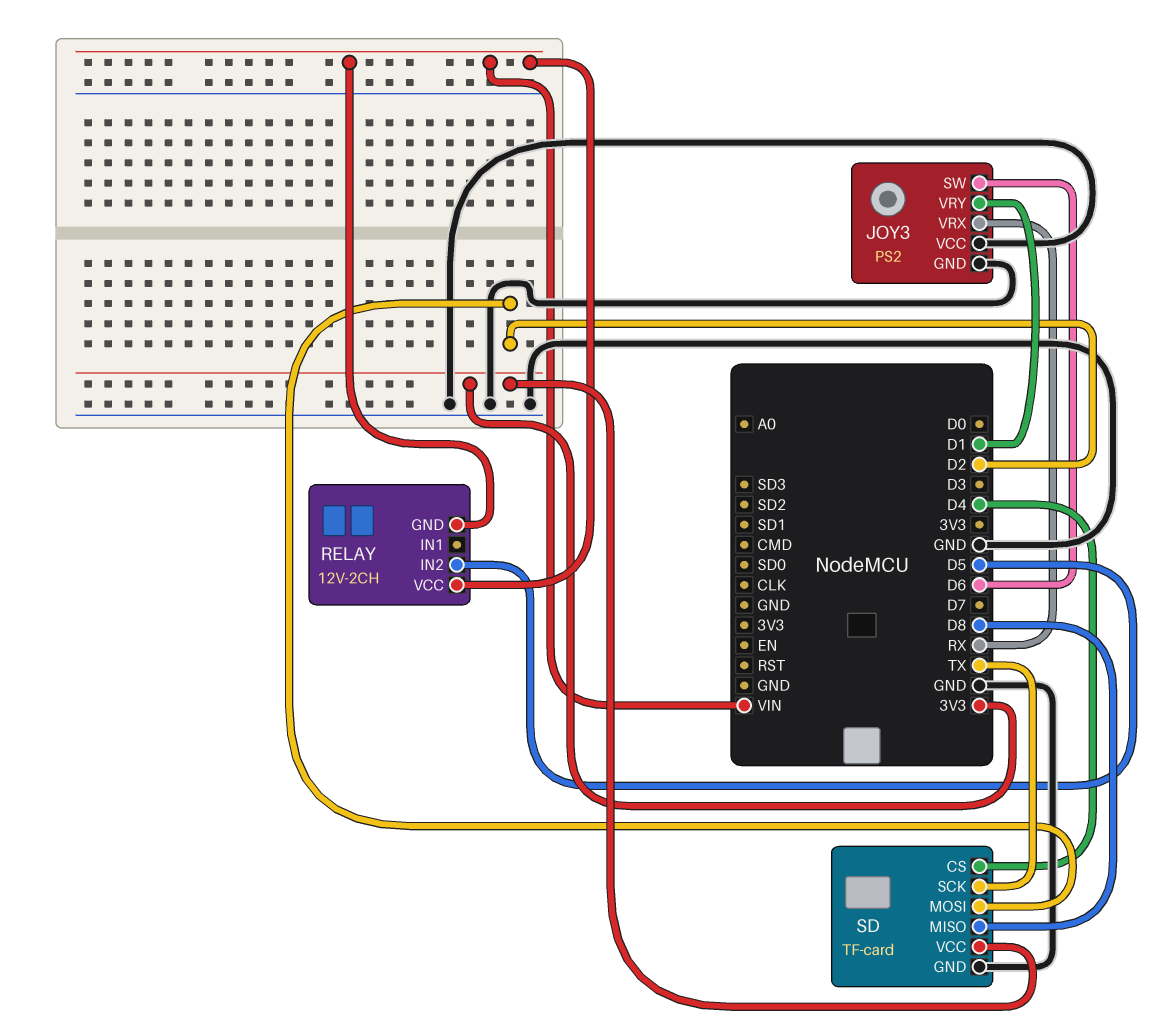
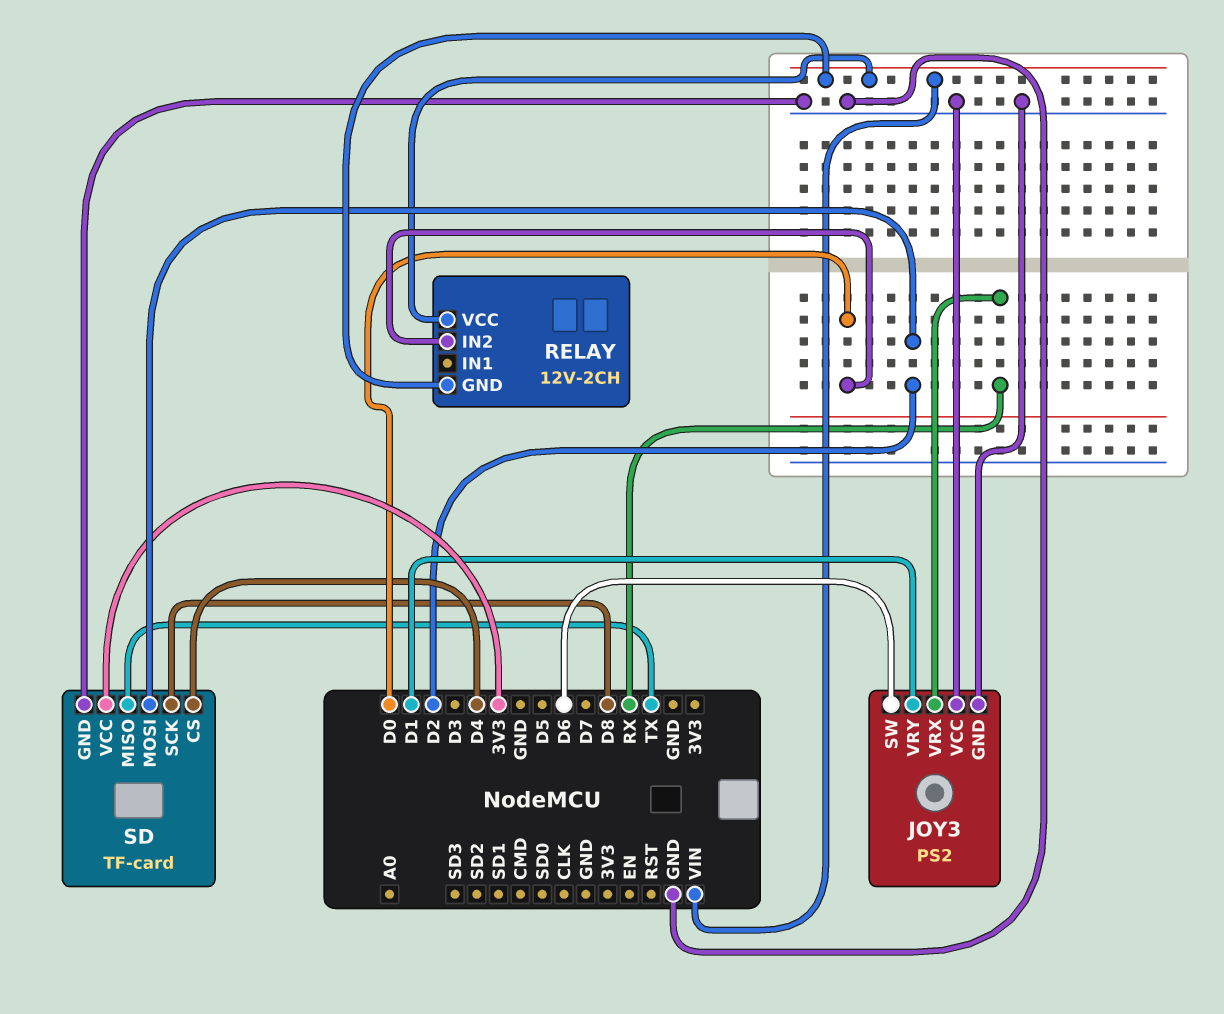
RELAY pin IN2: D5 -> D0
SD pin MISO: D8 -> TX
SD pin SCK: TX -> D8

